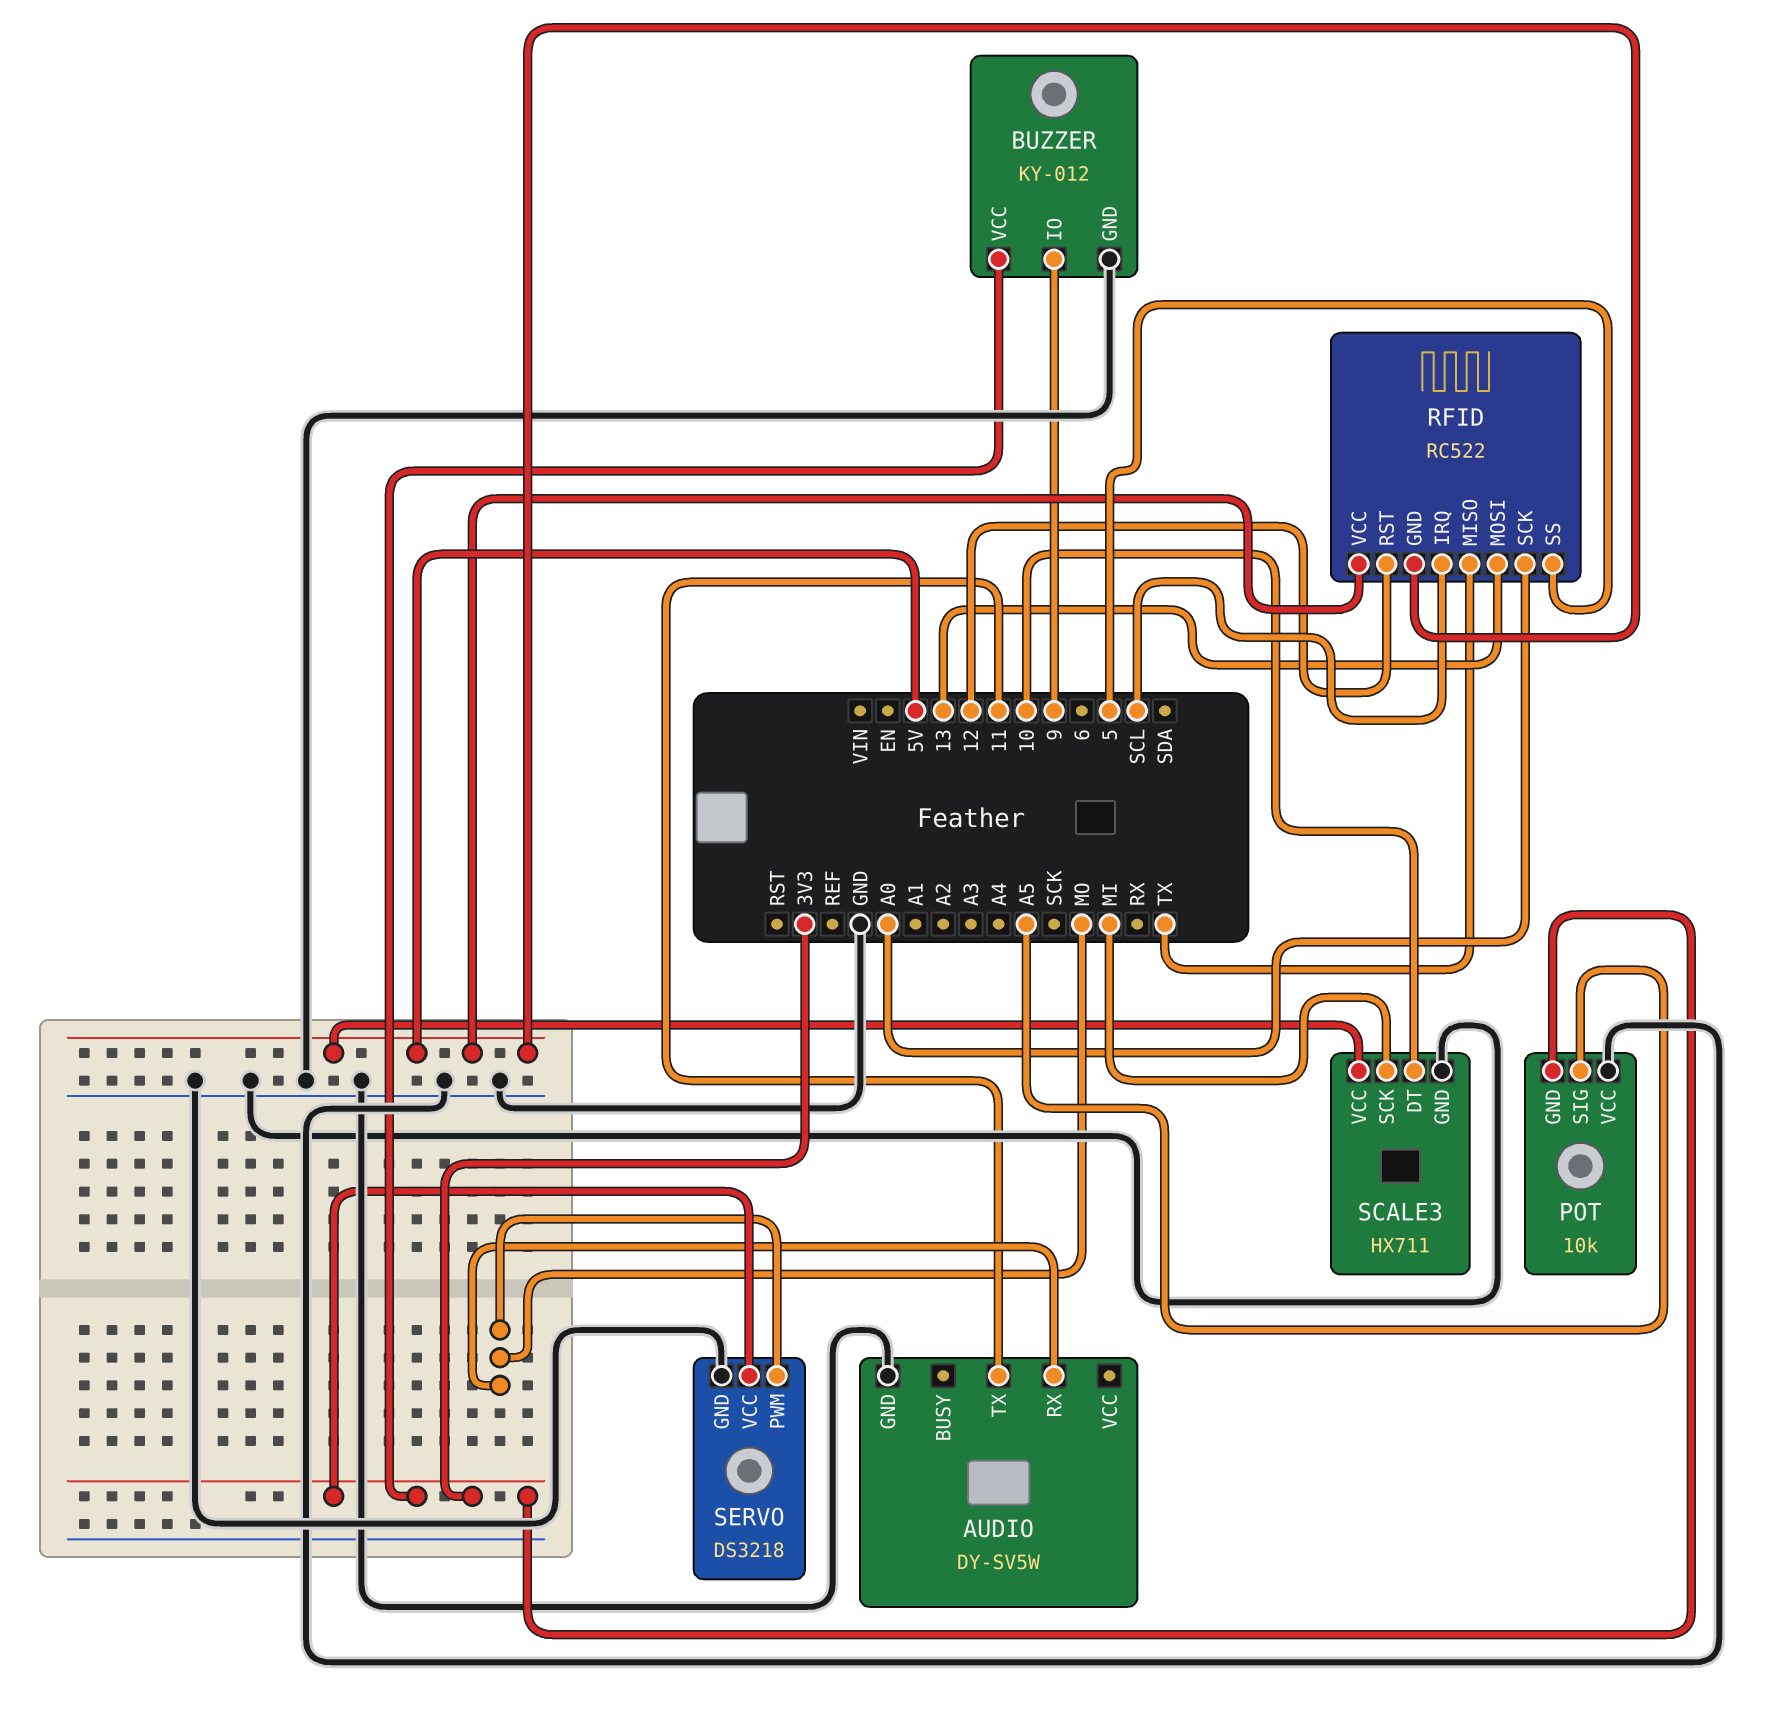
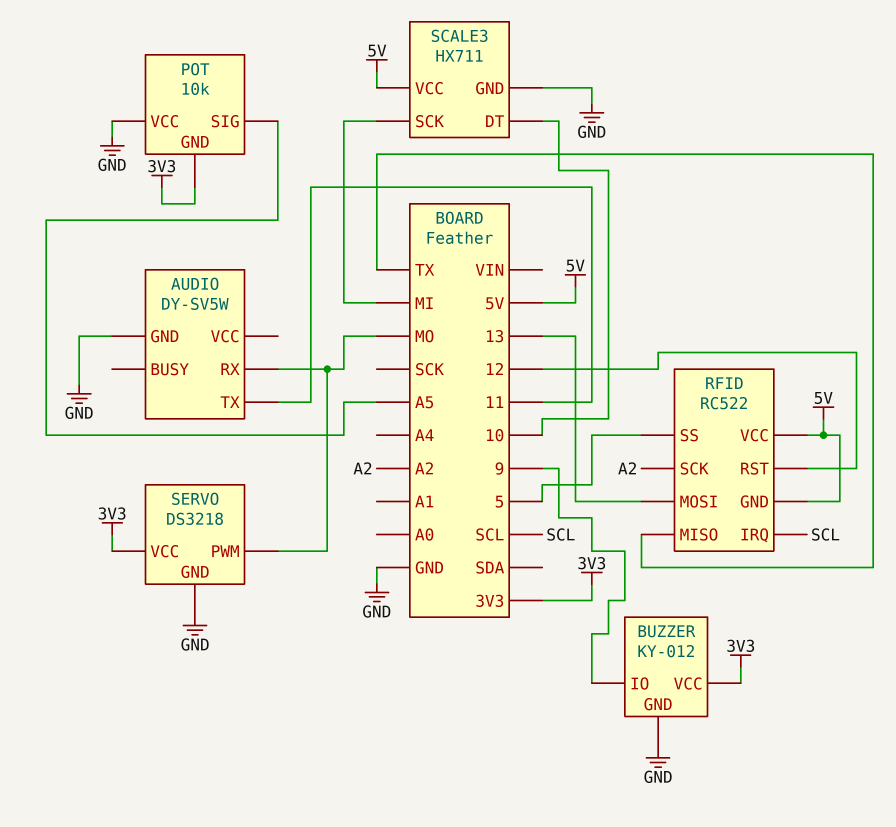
RFID pin SCK: A0 -> A2

